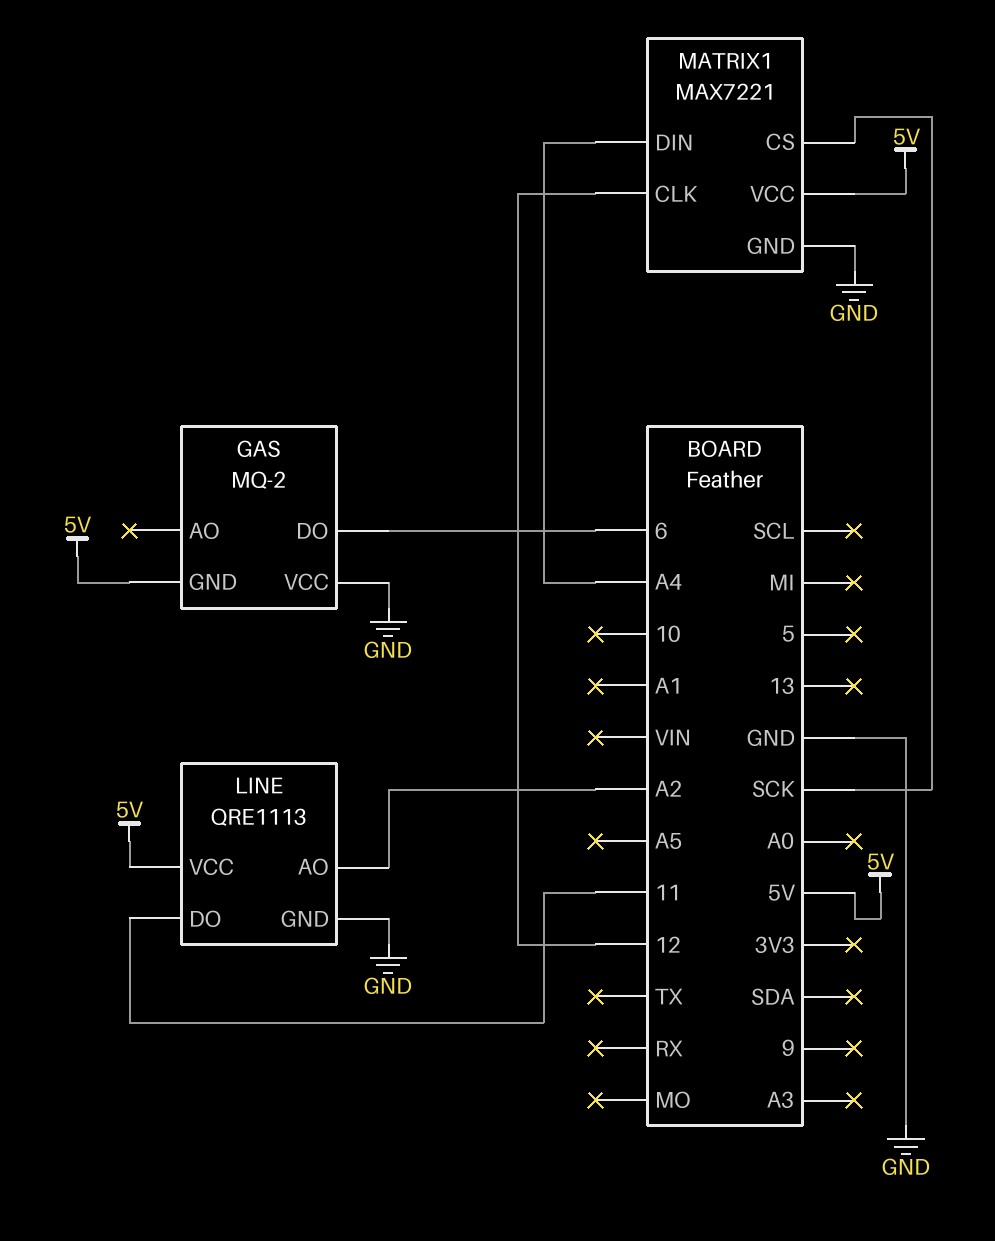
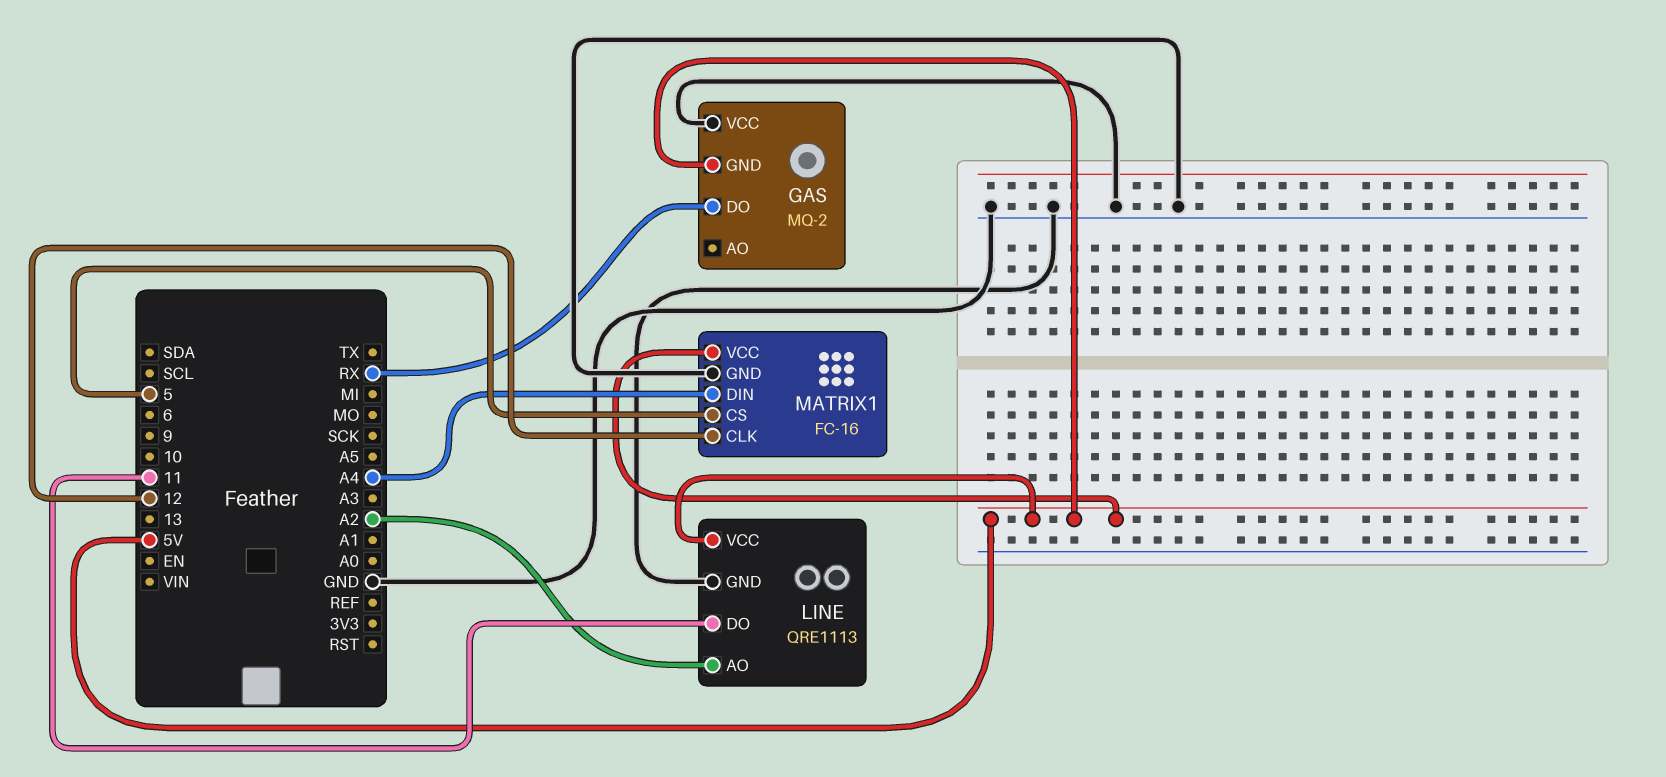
GAS pin DO: 6 -> RX
MATRIX1: MAX7221 -> FC-16
MATRIX1 pin CS: SCK -> 5

